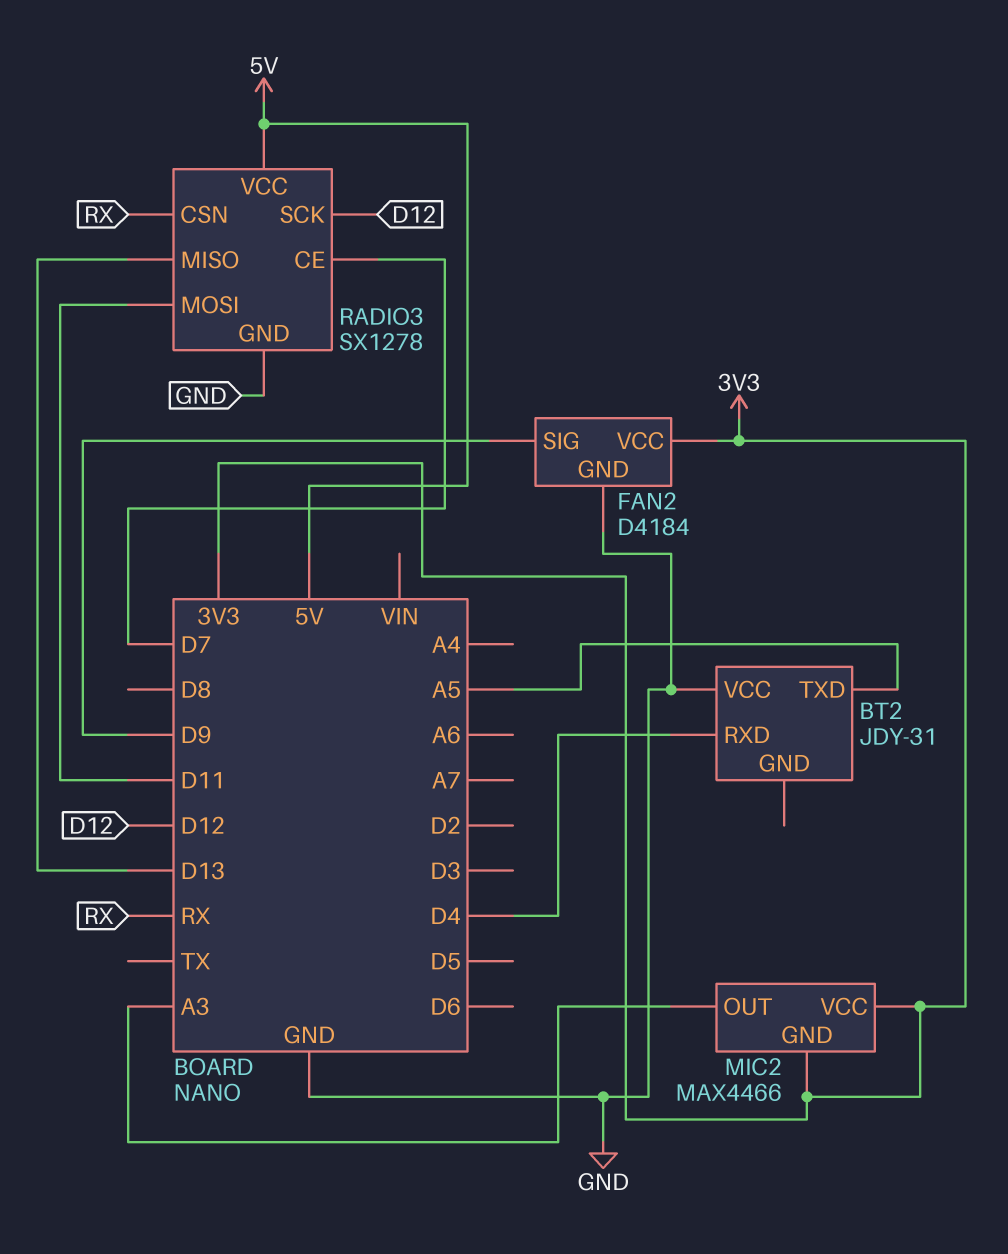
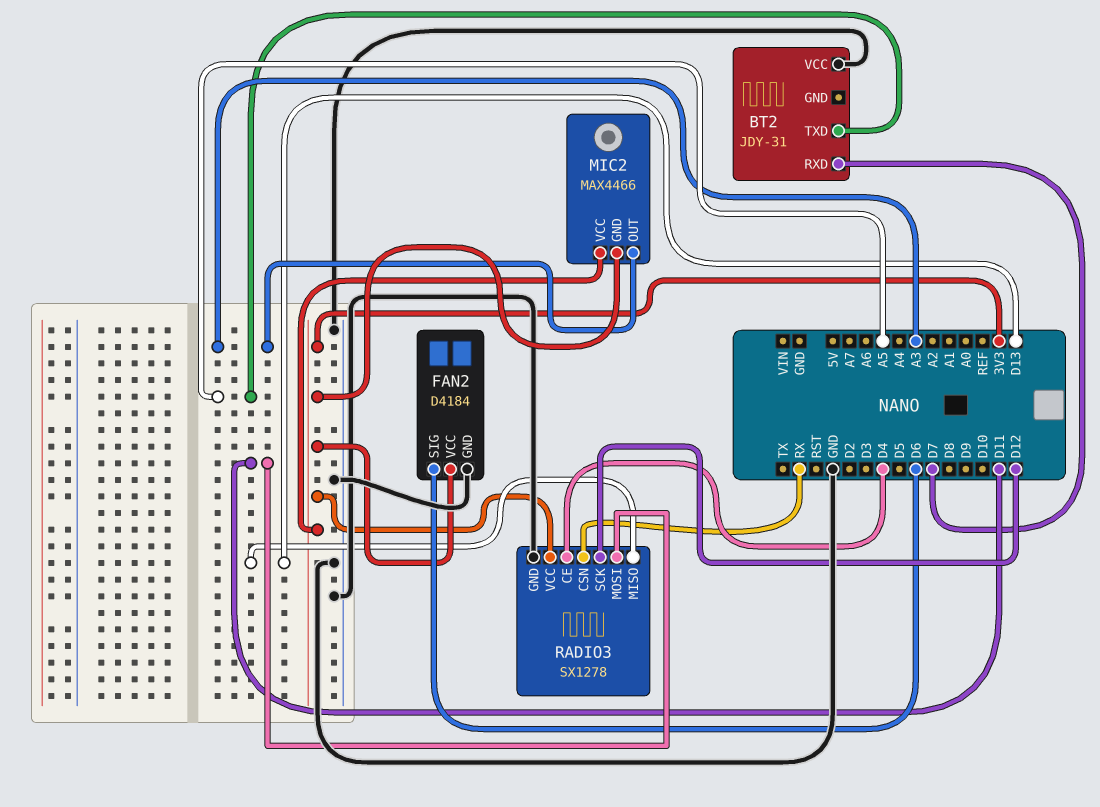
BT2 pin RXD: D4 -> D7
FAN2 pin SIG: D9 -> D6
RADIO3 pin CE: D7 -> D4
RADIO3 pin VCC: 5V -> 3V3

